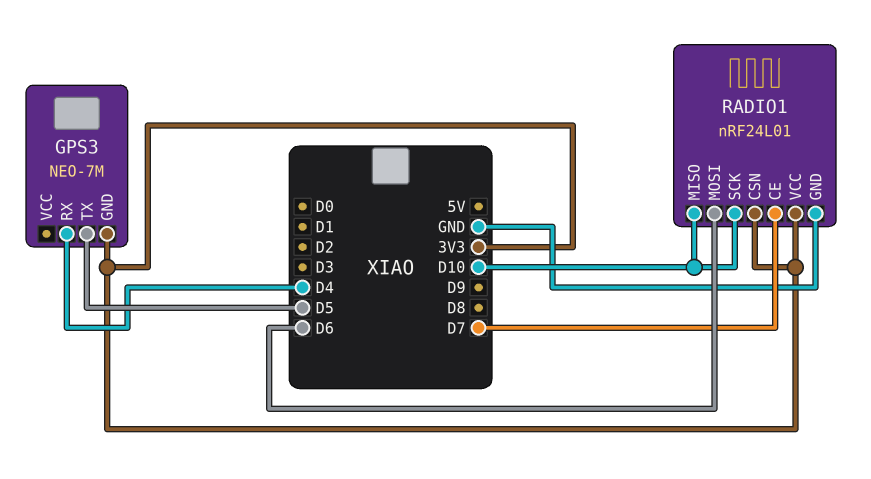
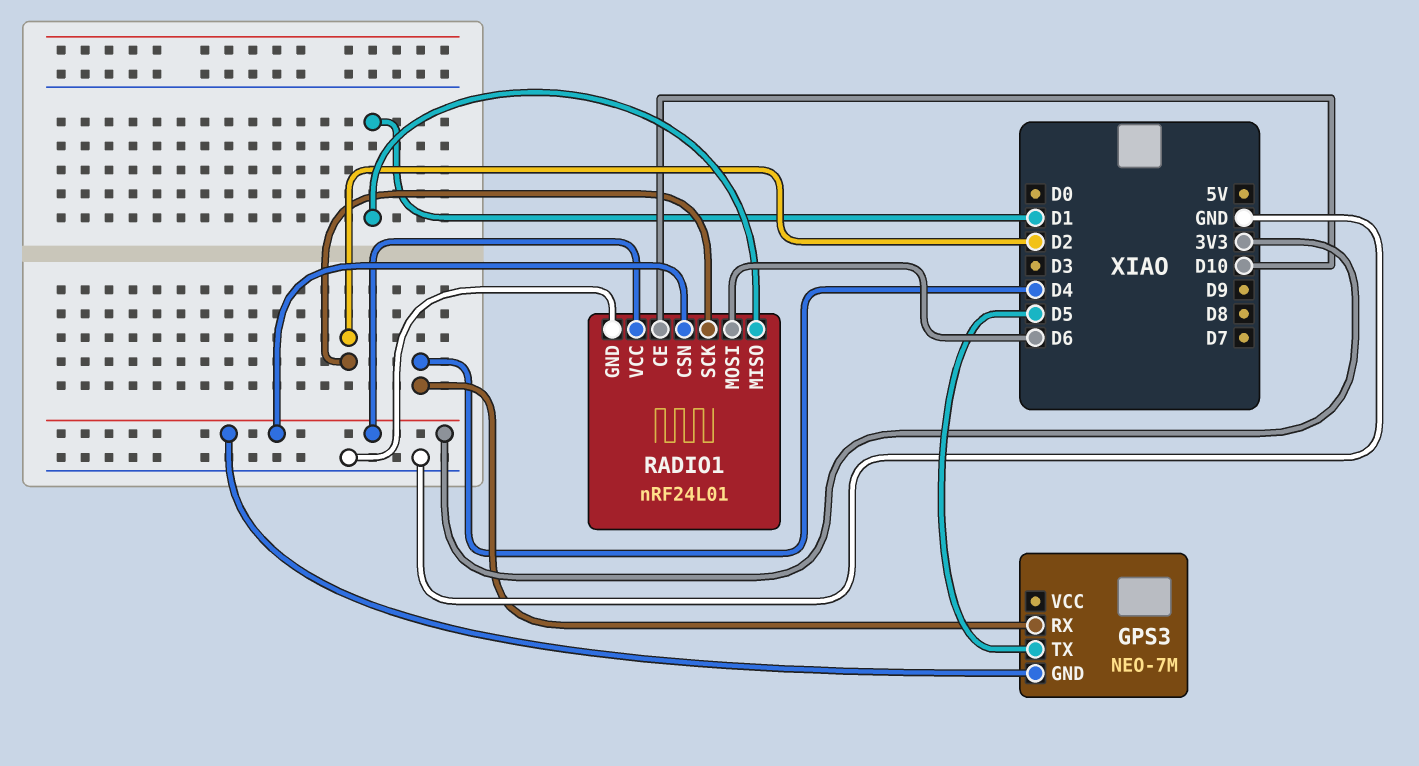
RADIO1 pin CE: D7 -> D10
RADIO1 pin MISO: D10 -> D1
RADIO1 pin SCK: D10 -> D2

